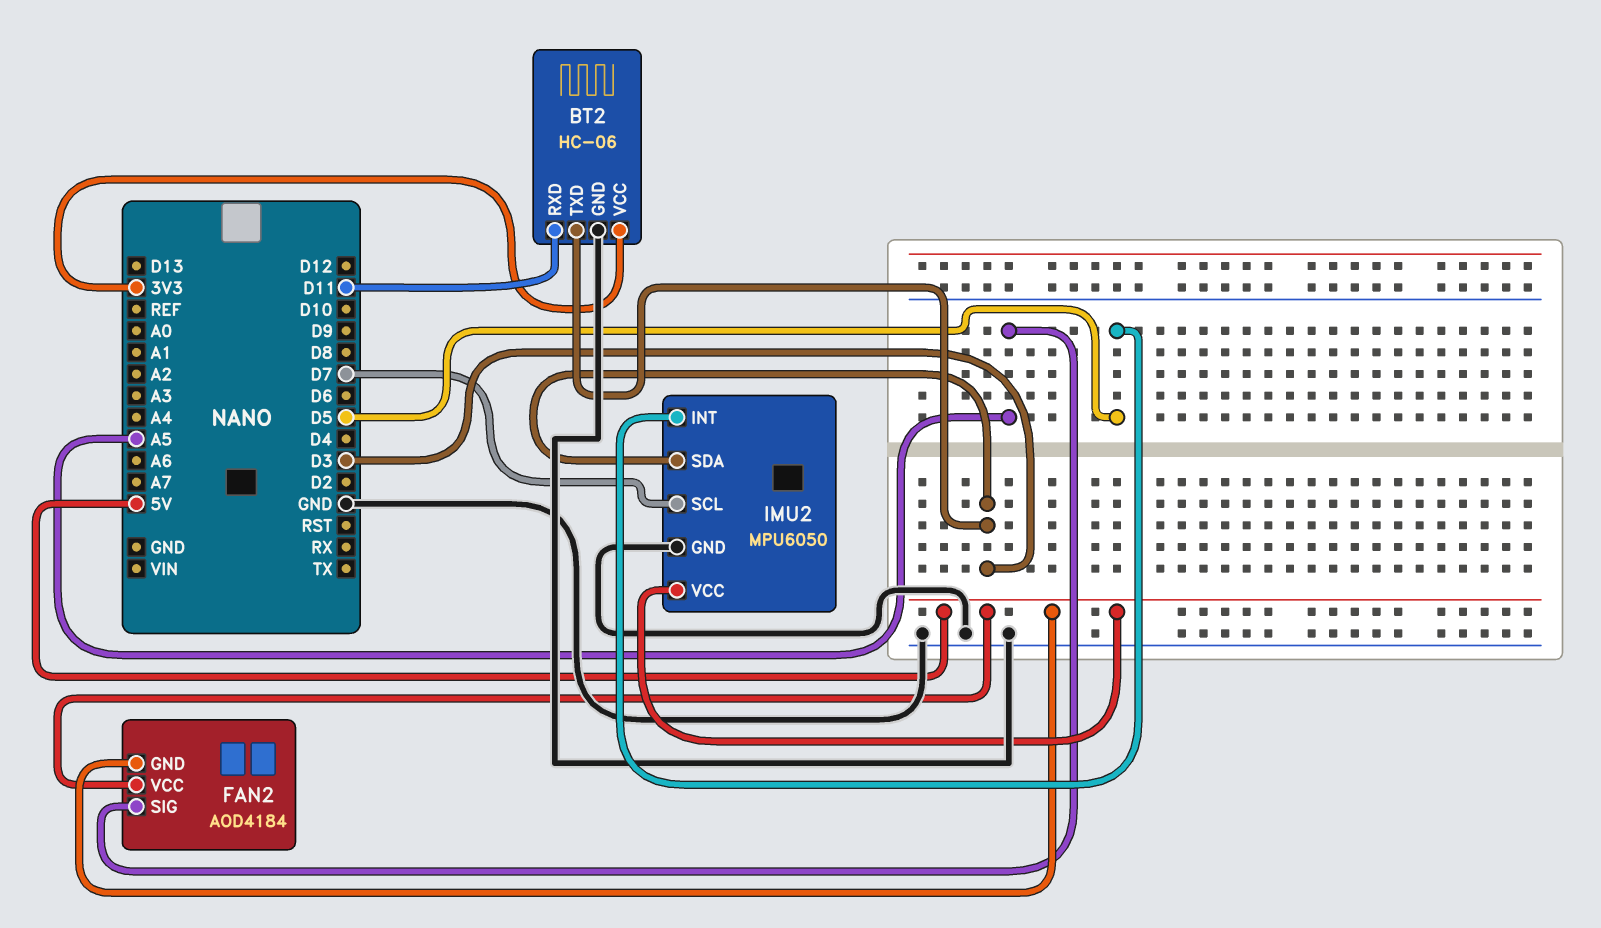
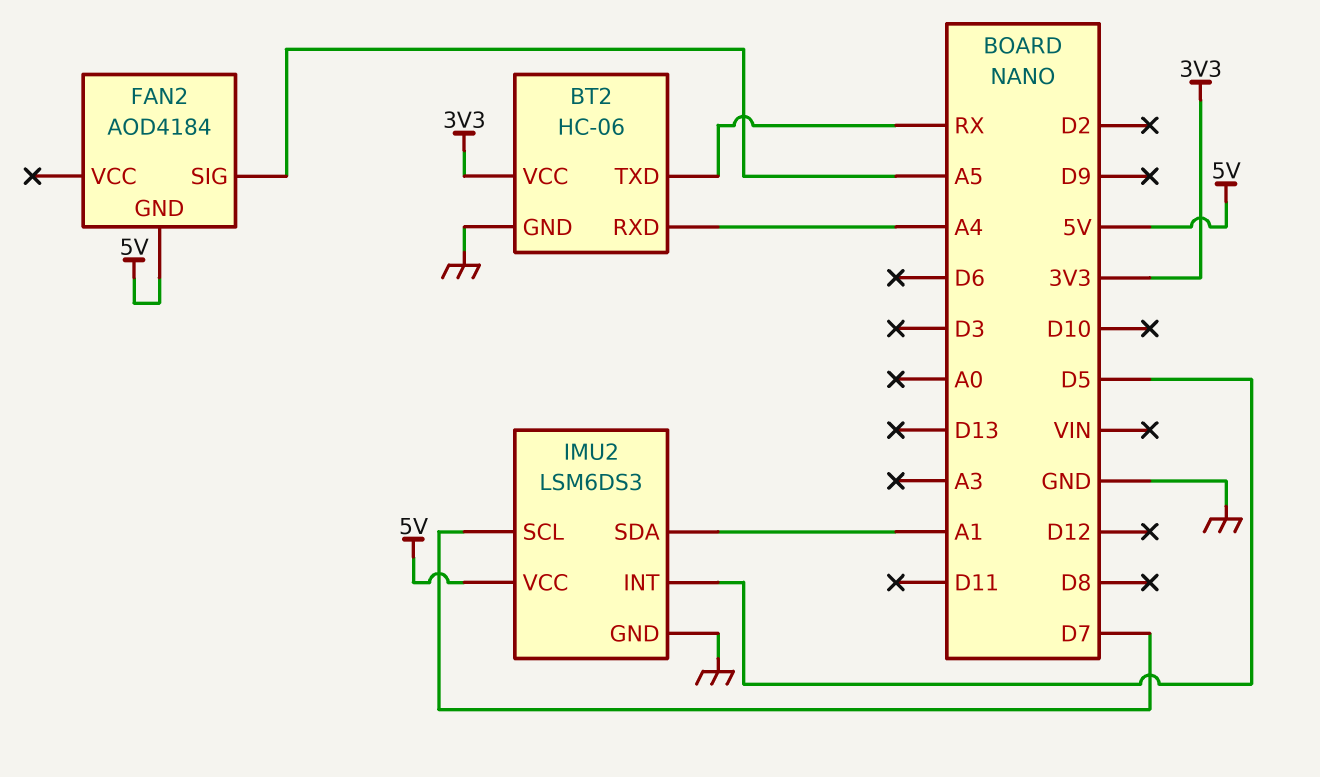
BT2 pin RXD: D11 -> A4
BT2 pin TXD: D3 -> RX
FAN2 pin VCC: 5V -> none
IMU2: MPU6050 -> LSM6DS3
IMU2 pin SDA: D3 -> A1

